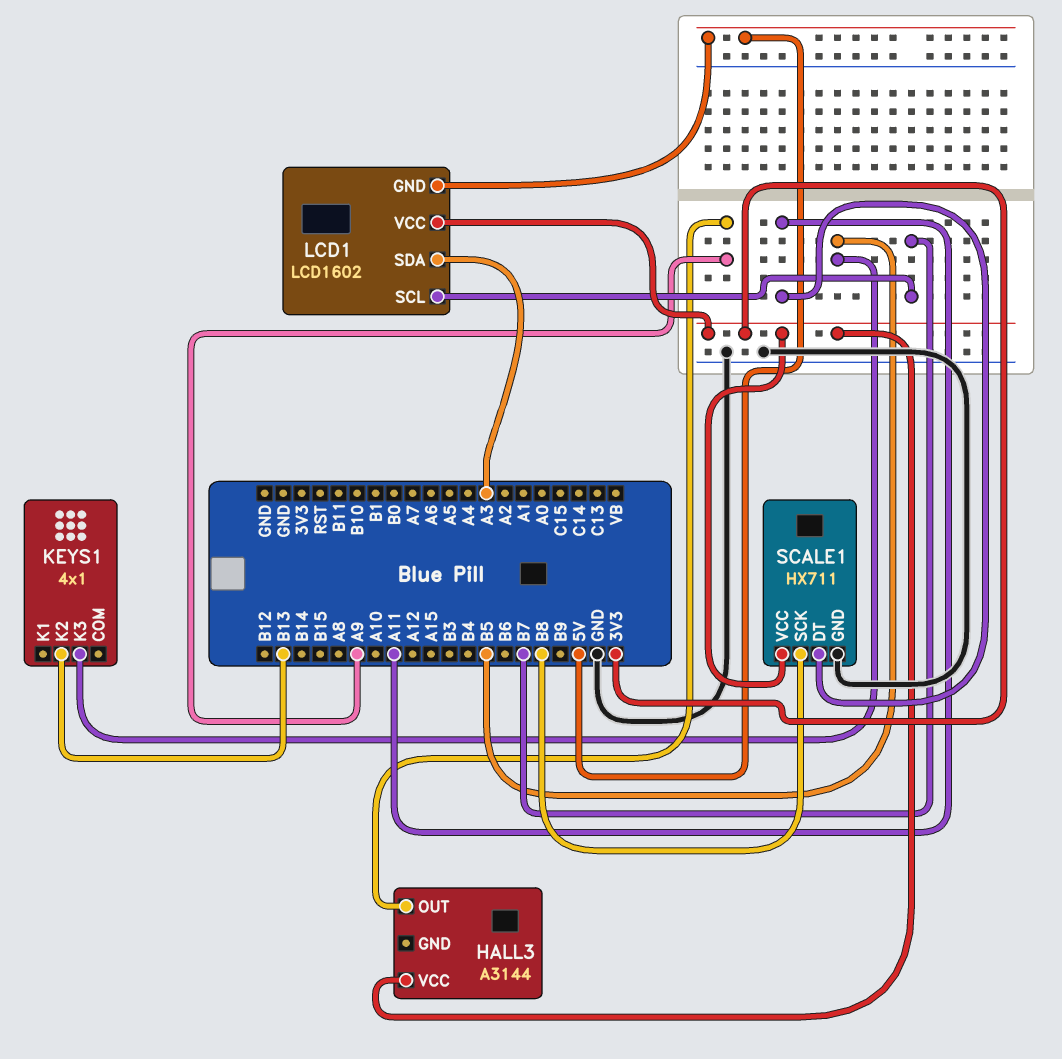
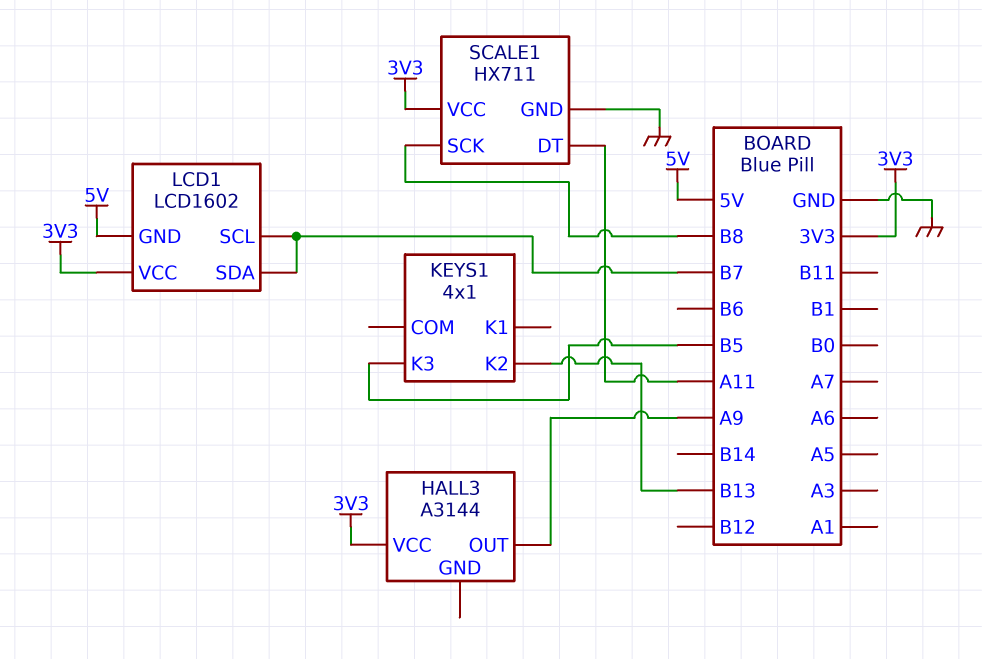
LCD1 pin SDA: A3 -> B7

